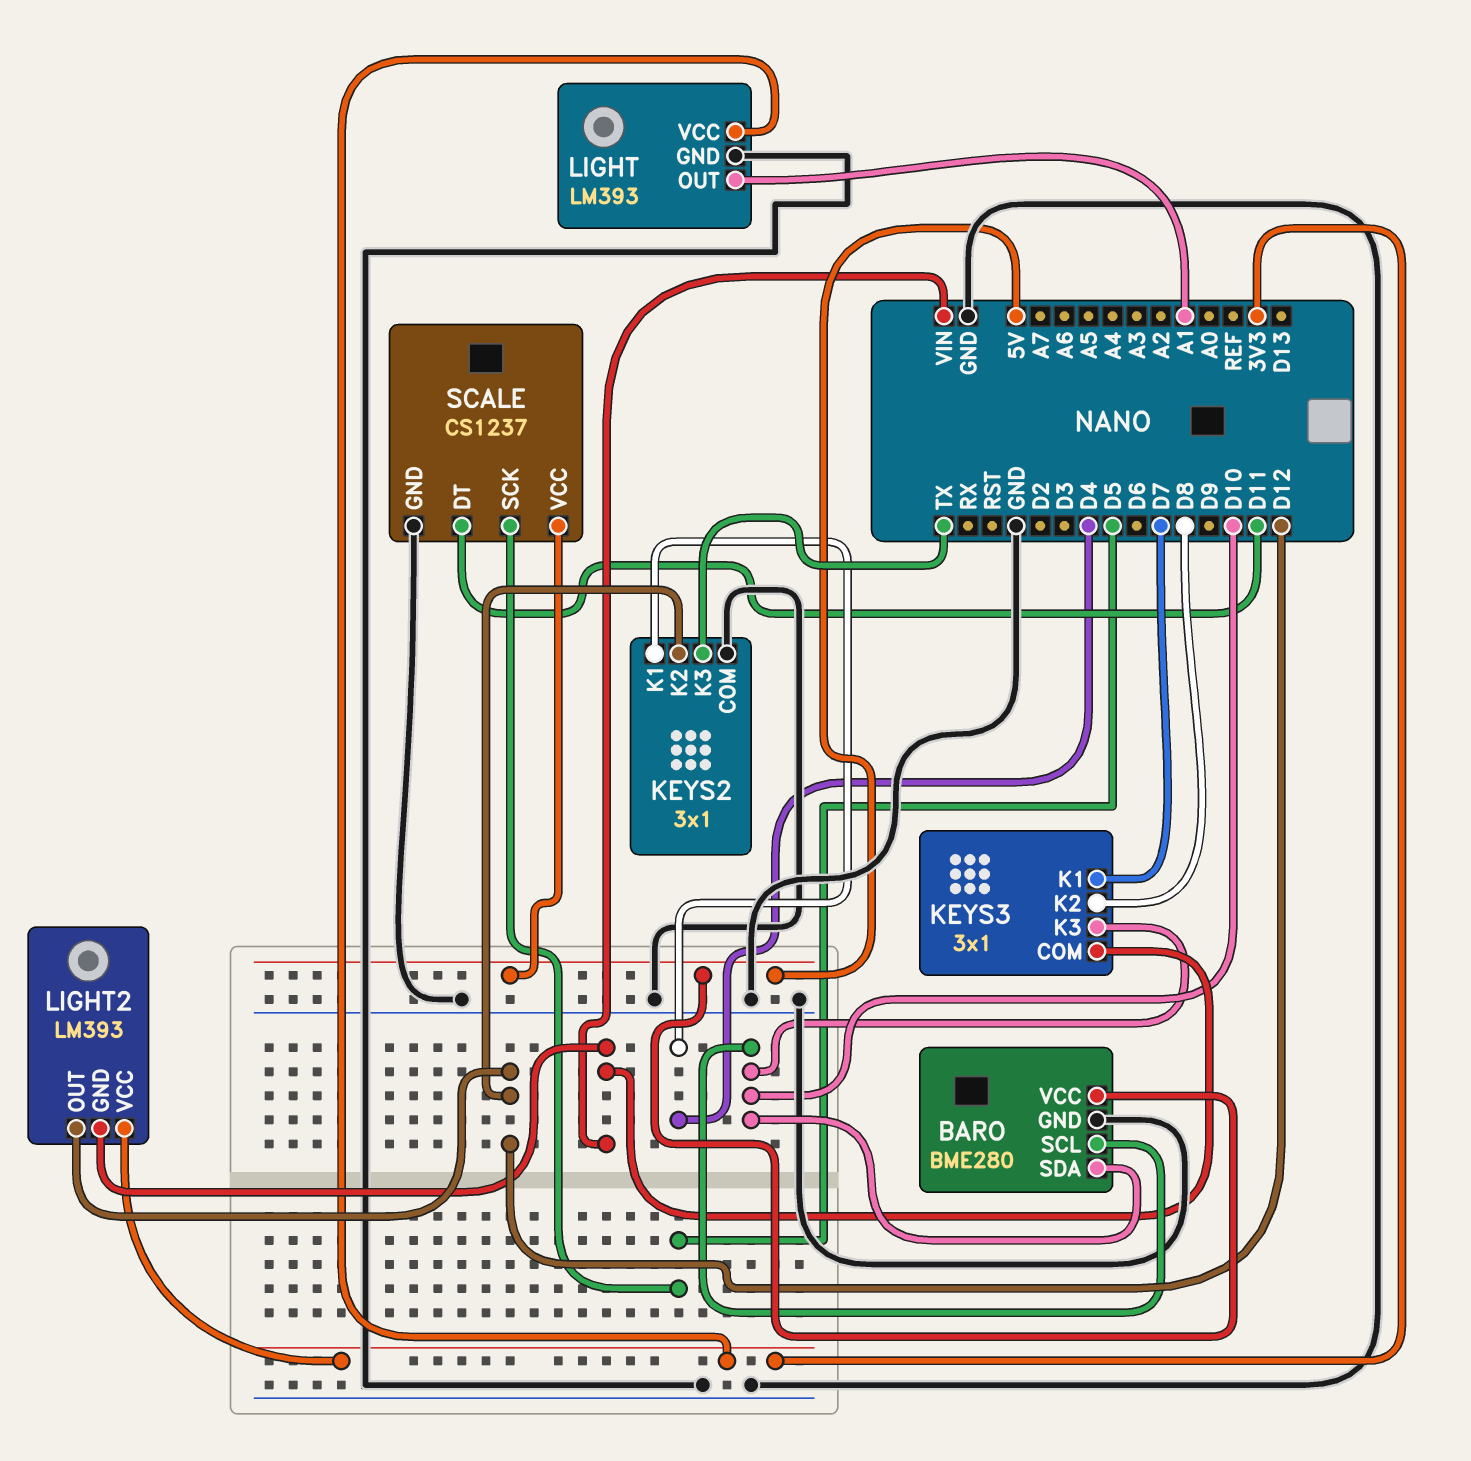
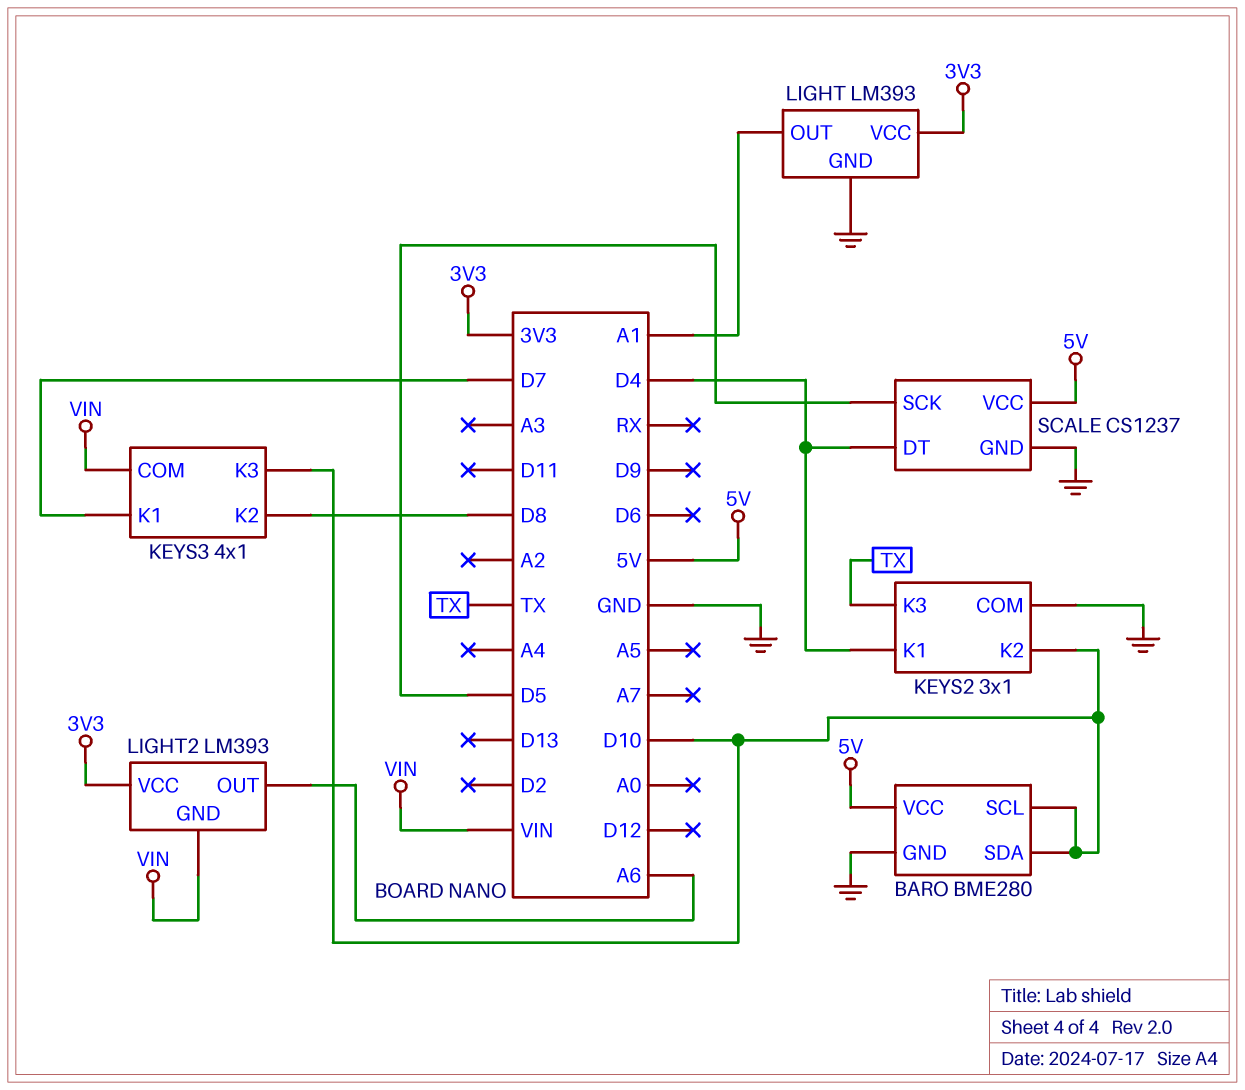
KEYS2 pin K2: D12 -> D10
KEYS3: 3x1 -> 4x1
LIGHT2 pin OUT: D12 -> A6
SCALE pin DT: D11 -> D4

